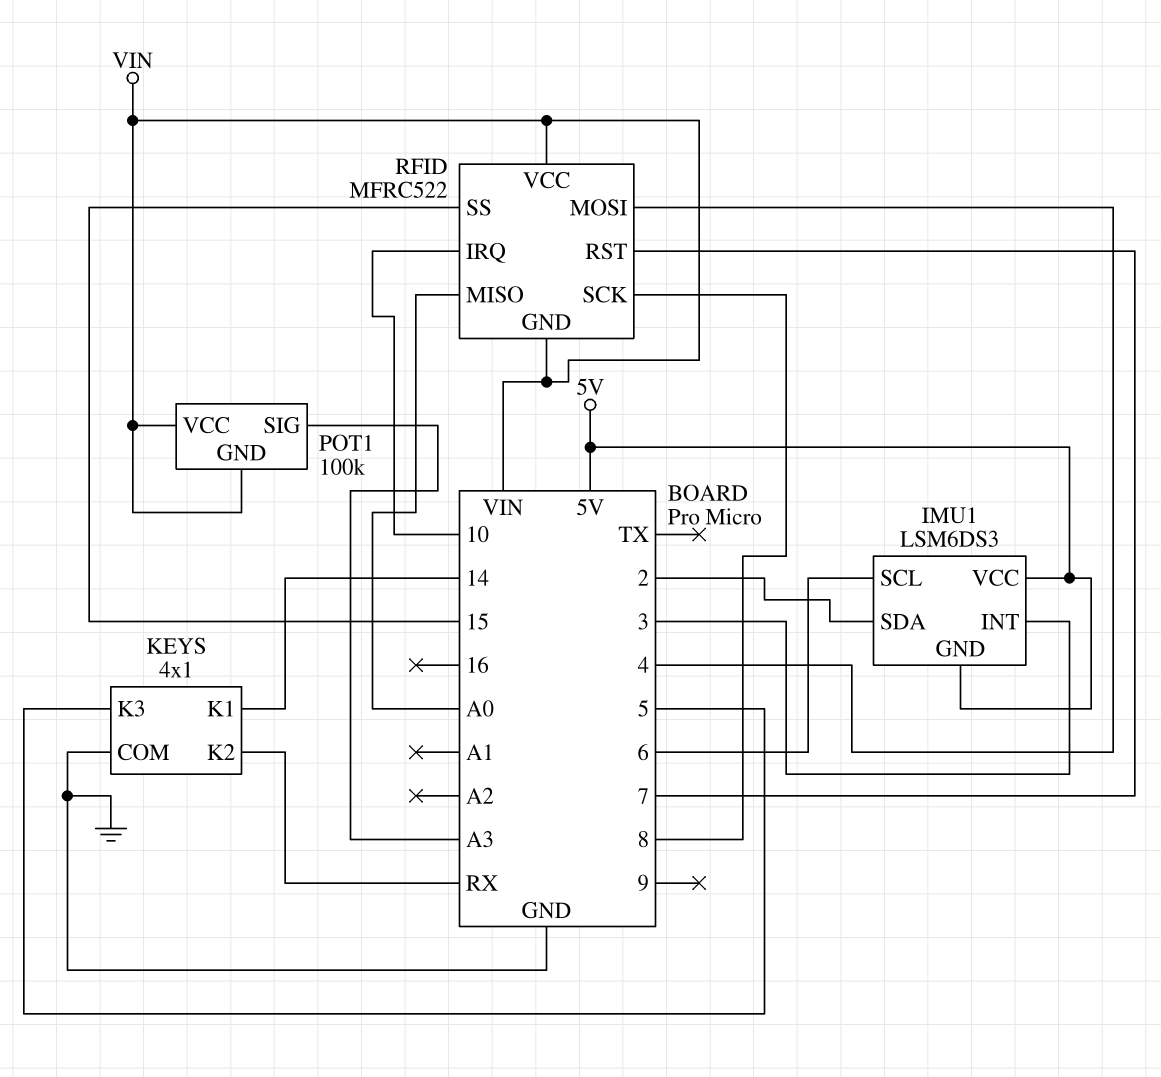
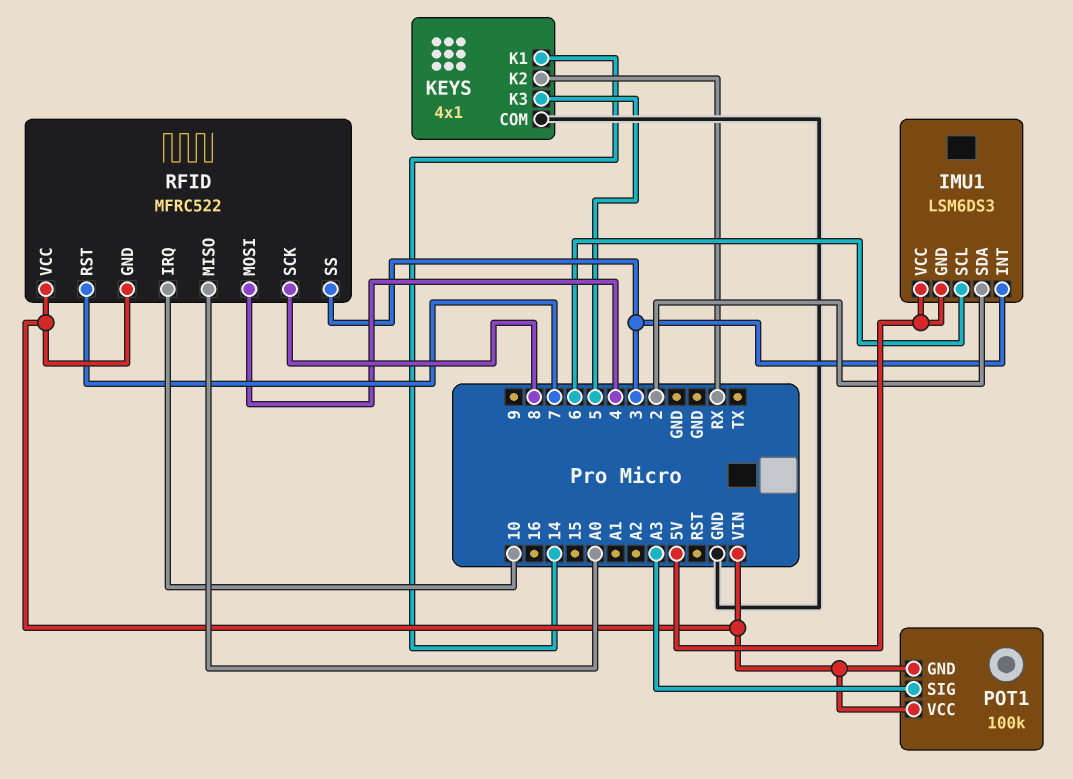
RFID pin SS: 15 -> 3

